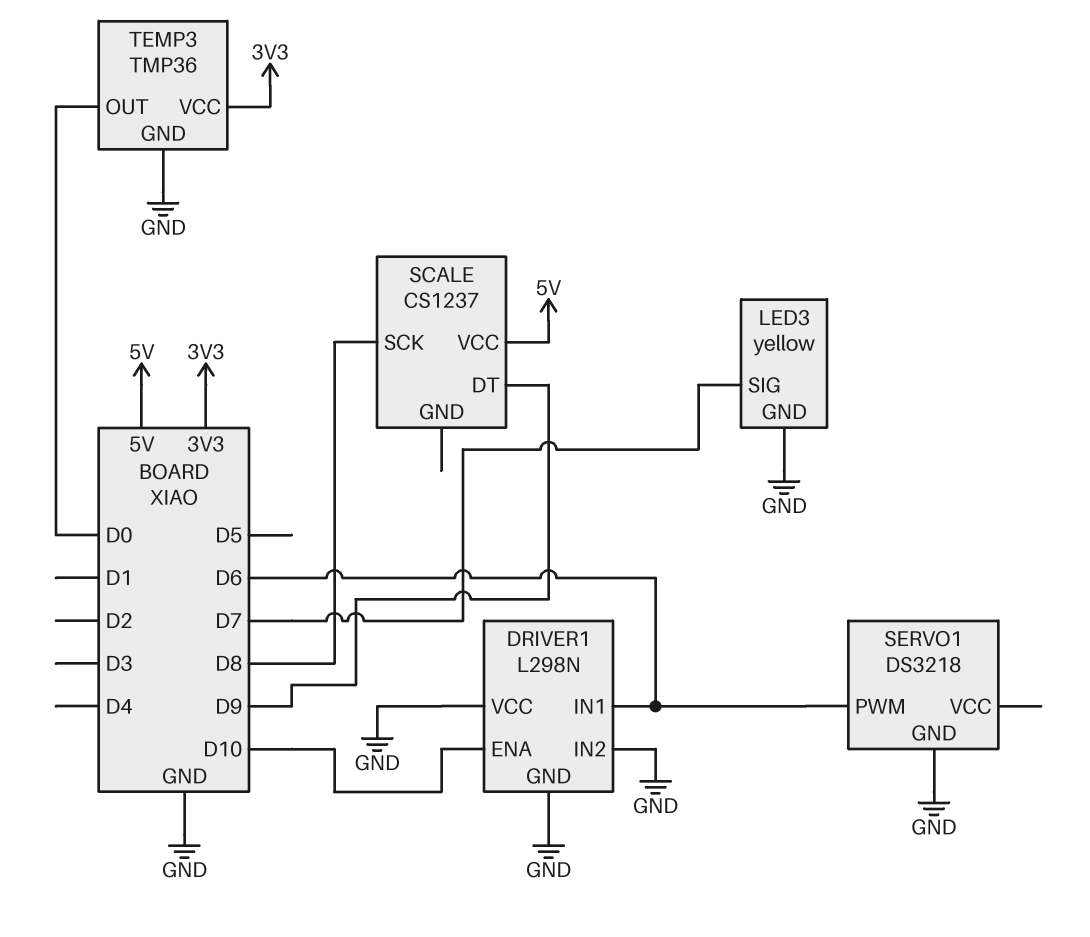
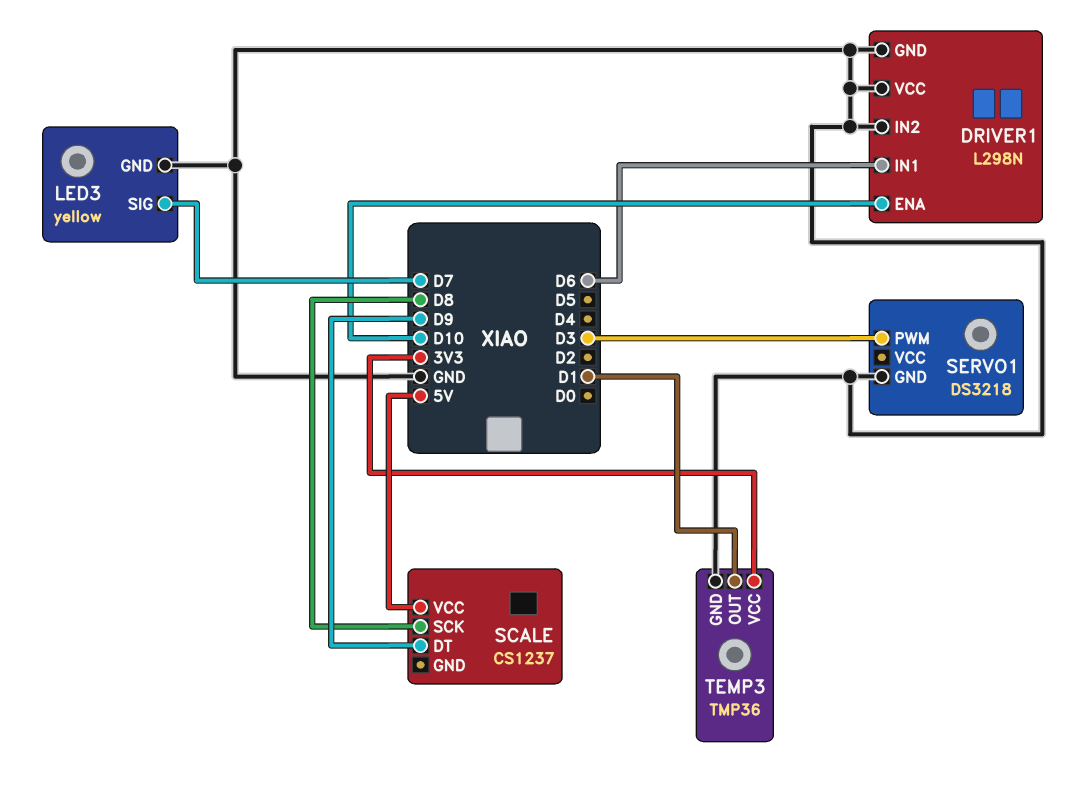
SERVO1 pin PWM: D6 -> D3
TEMP3 pin OUT: D0 -> D1

